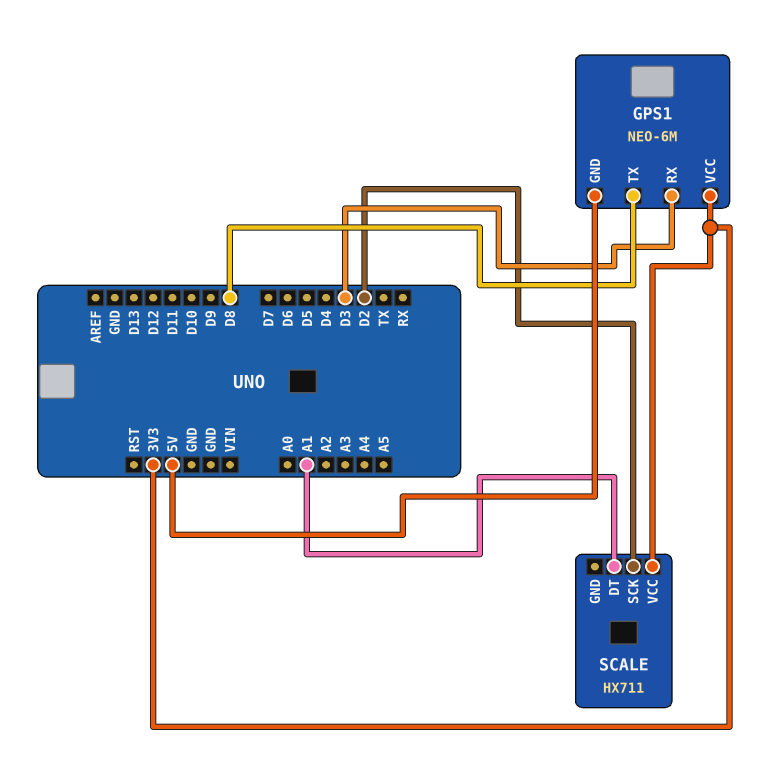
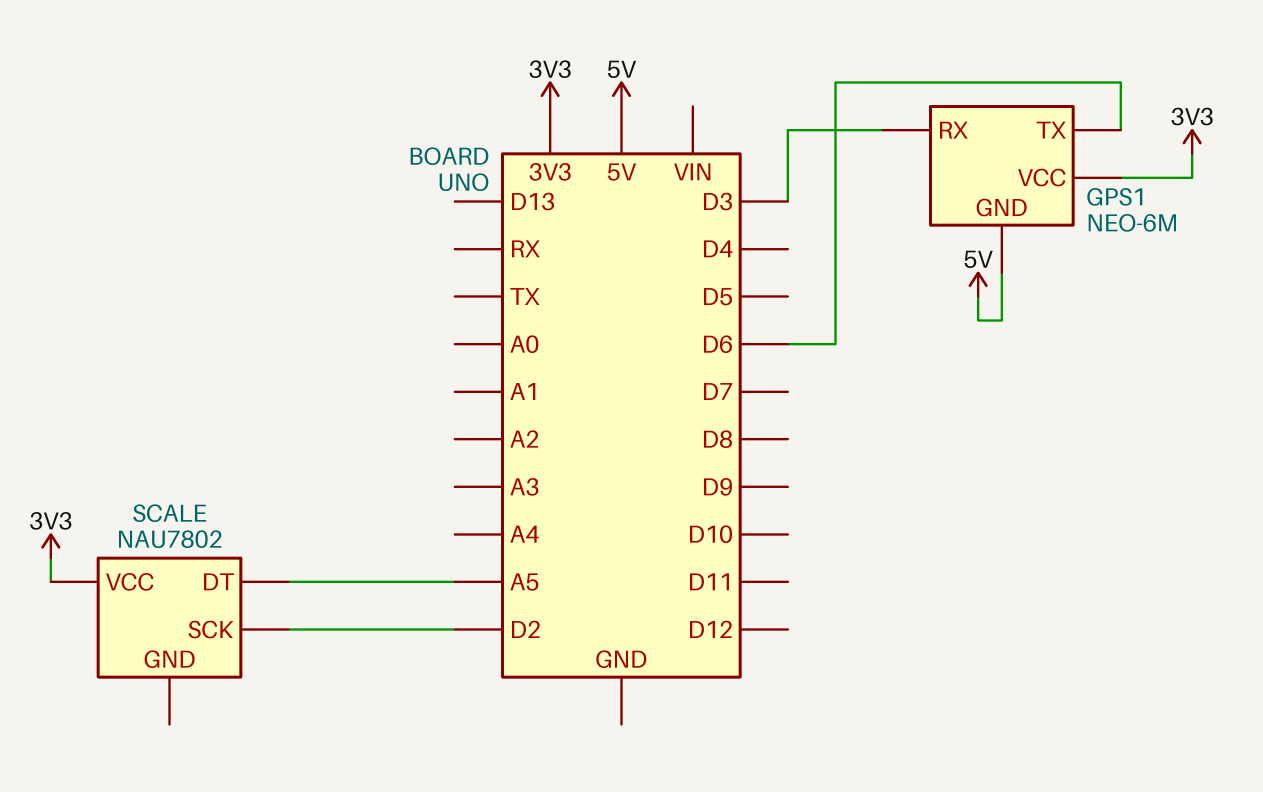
GPS1 pin TX: D8 -> D6
SCALE: HX711 -> NAU7802
SCALE pin DT: A1 -> A5

